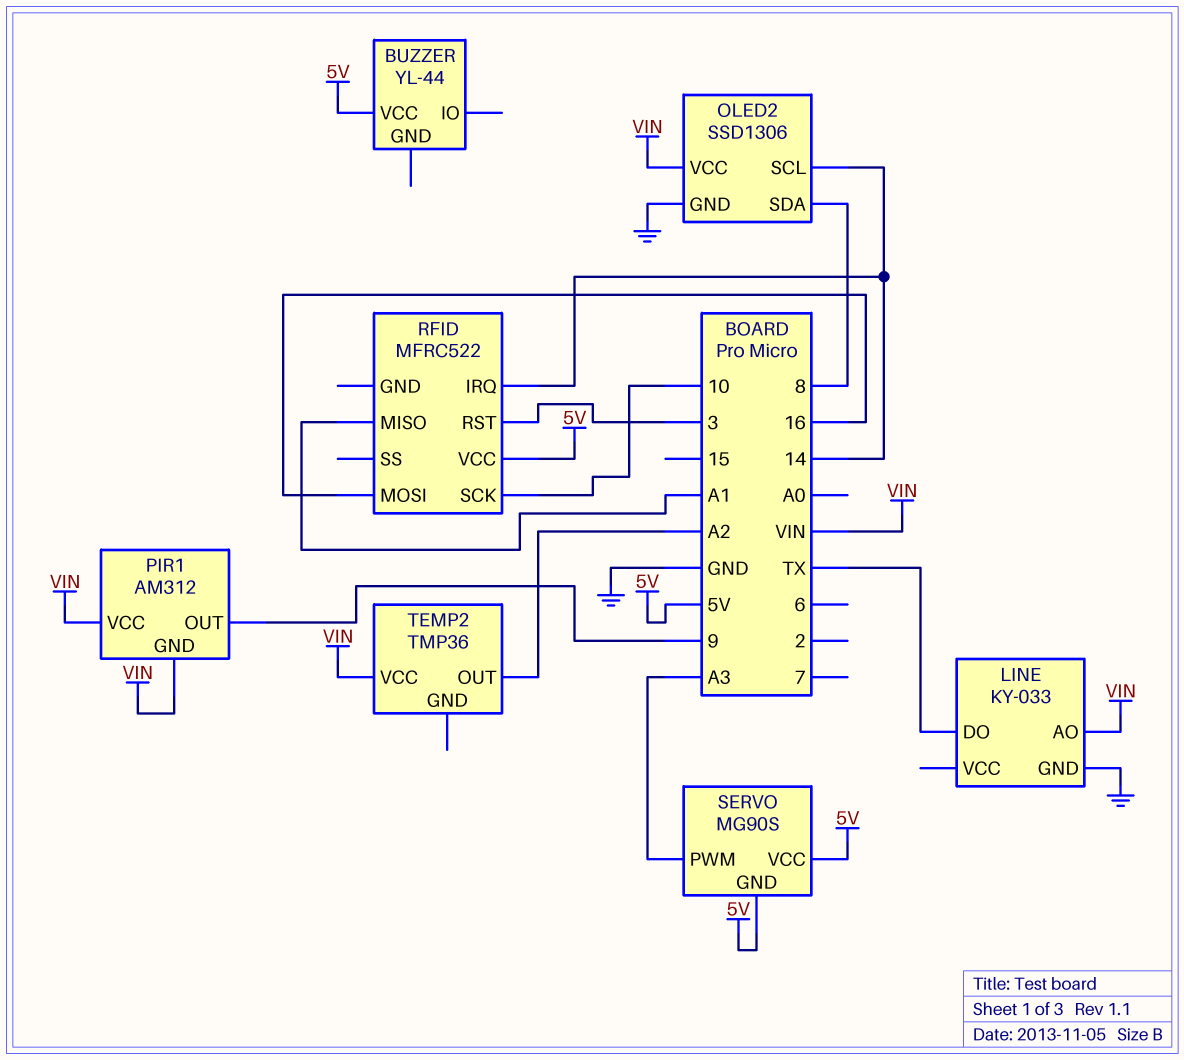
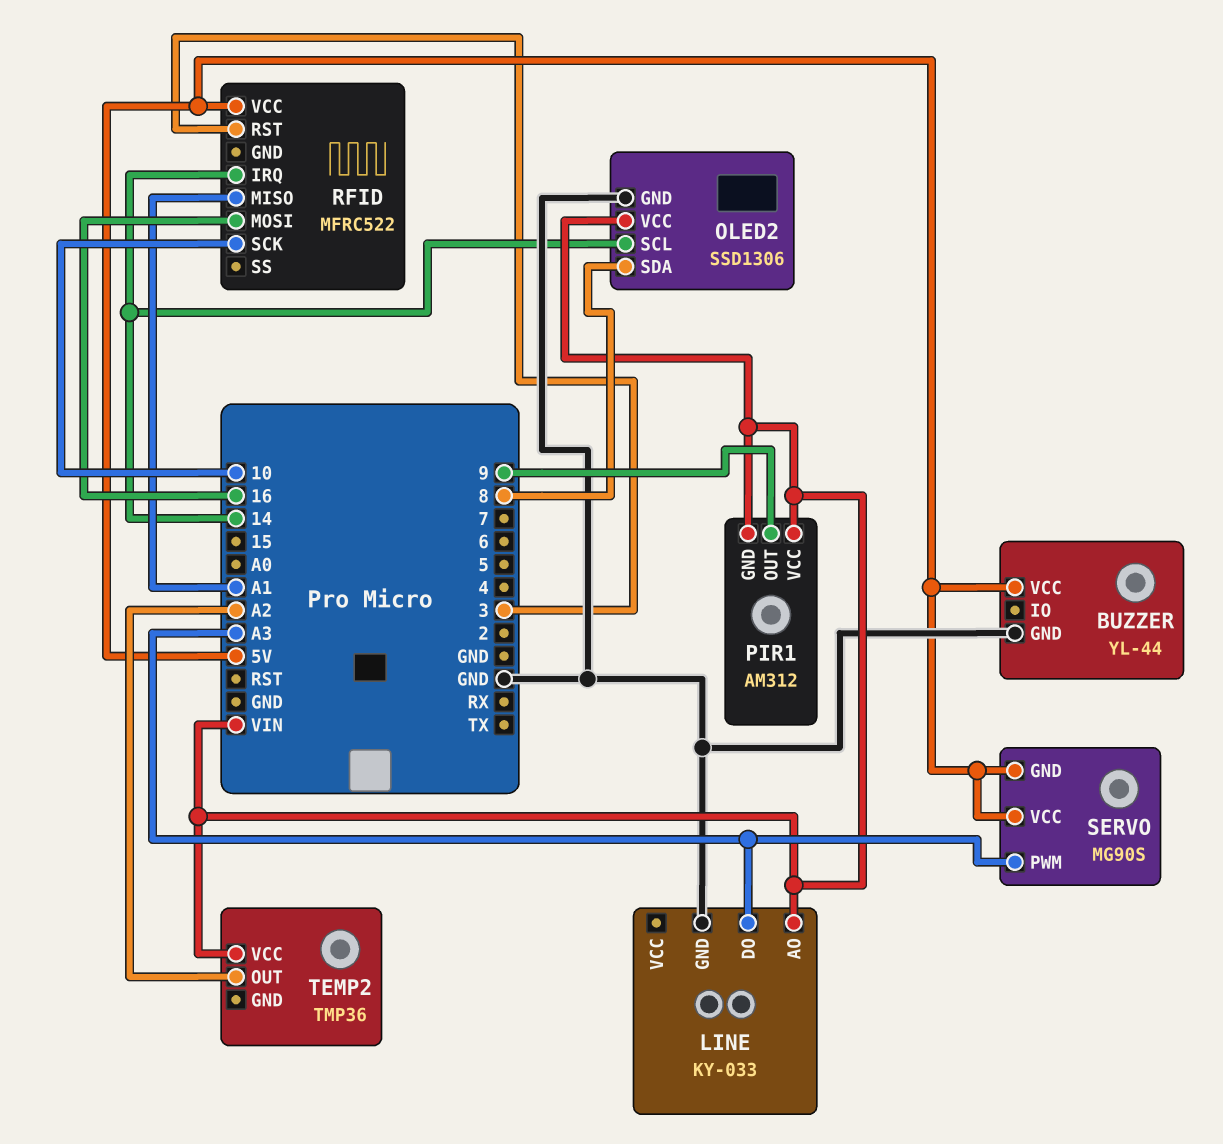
BUZZER pin GND: none -> GND
LINE pin DO: TX -> A3

